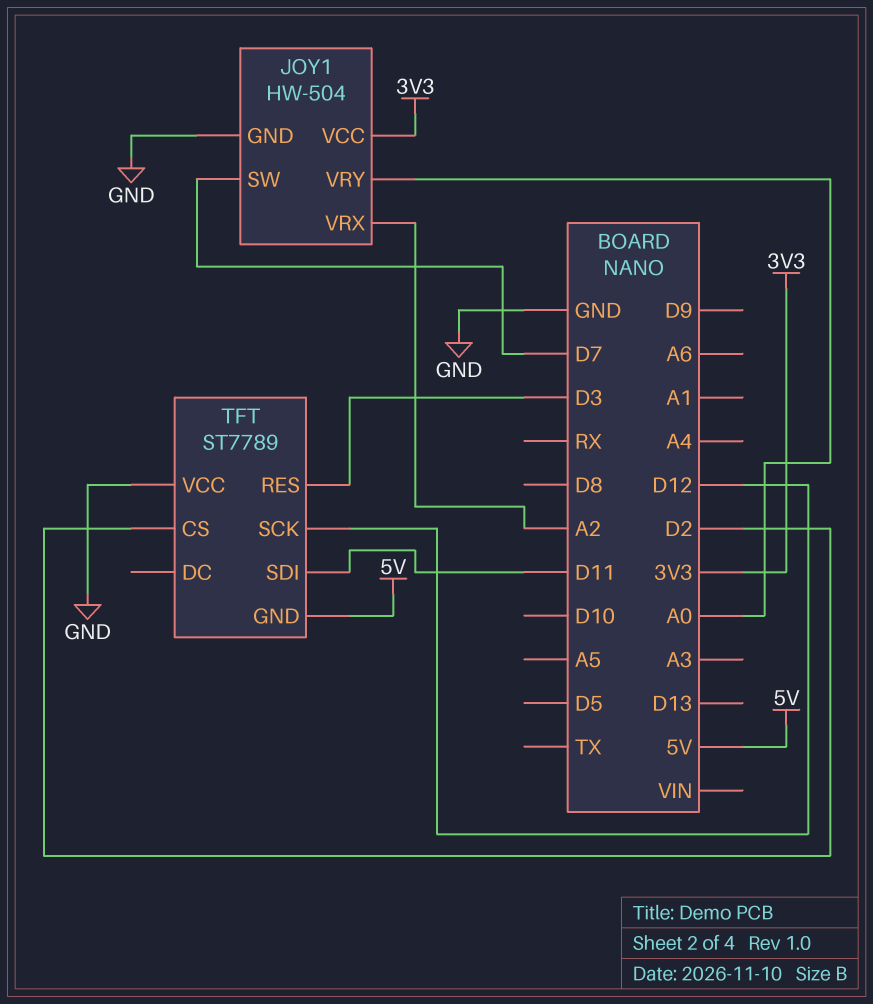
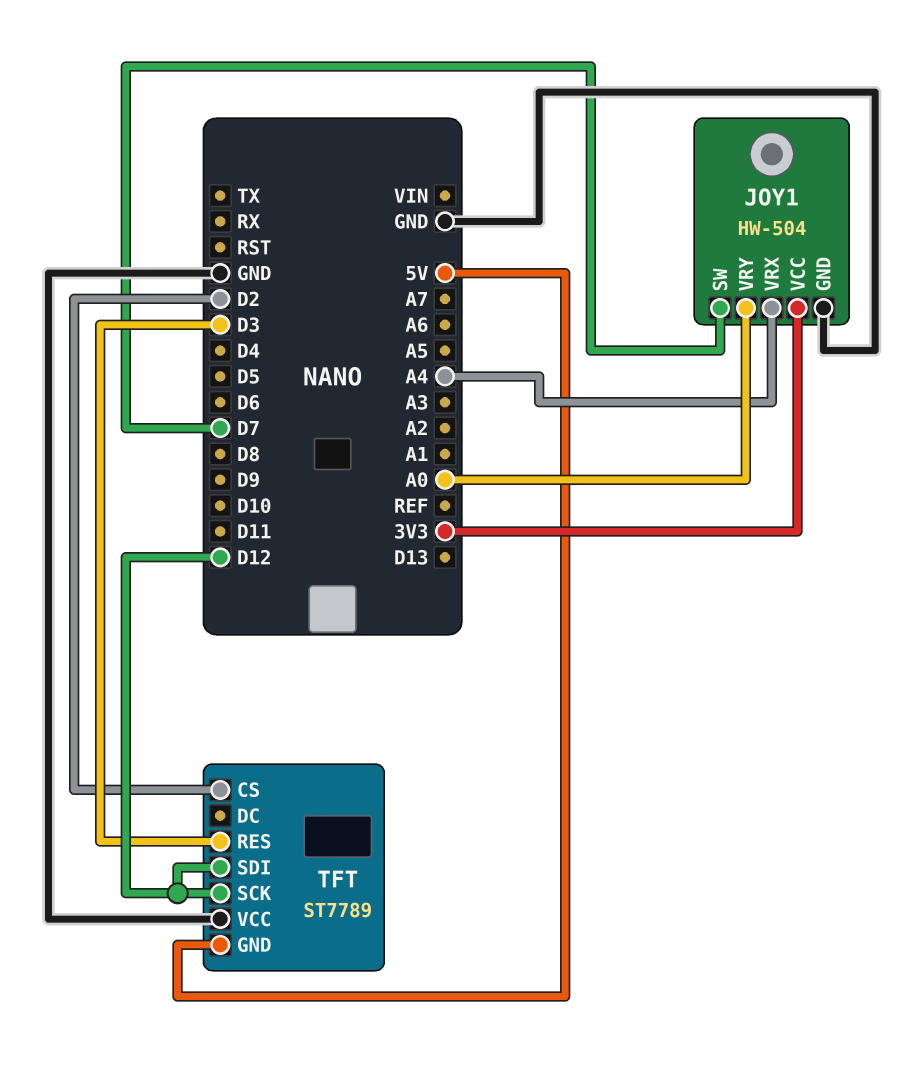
JOY1 pin VRX: A2 -> A4
TFT pin SDI: D11 -> D12

